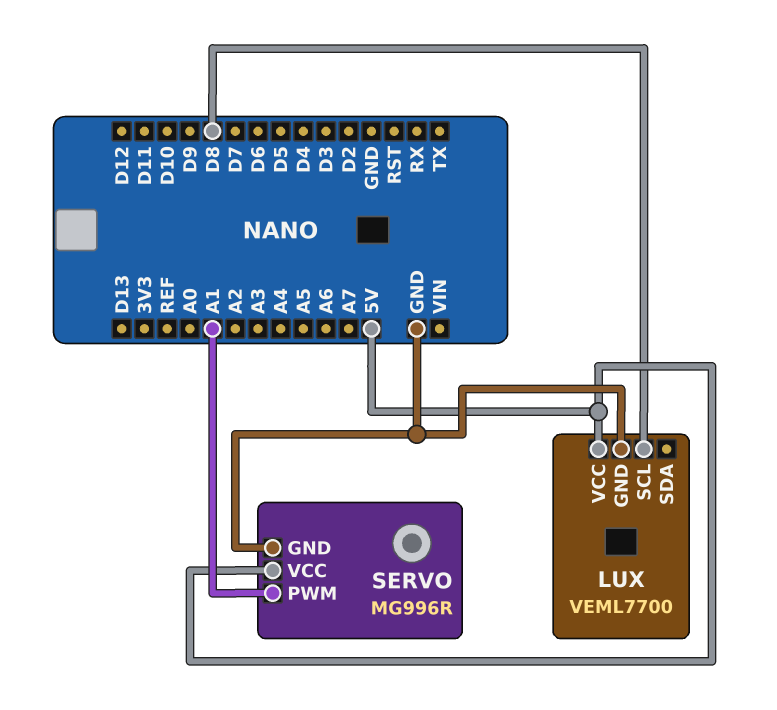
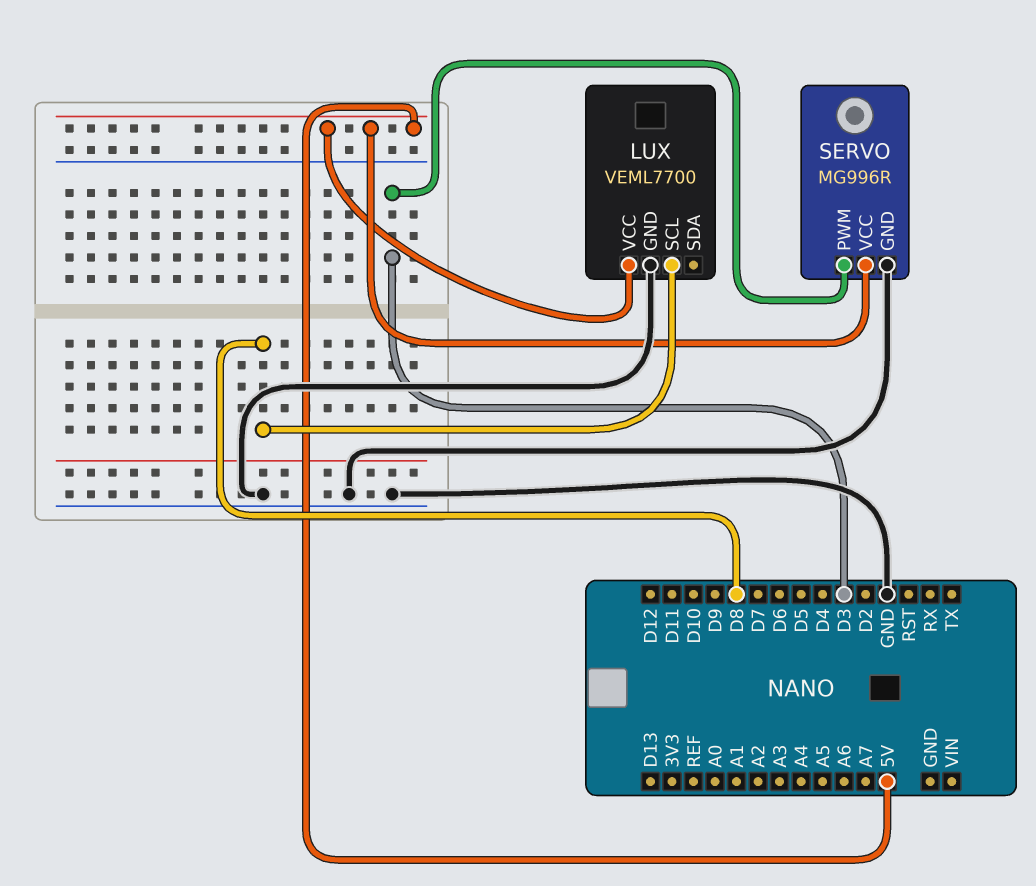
SERVO pin PWM: A1 -> D3

